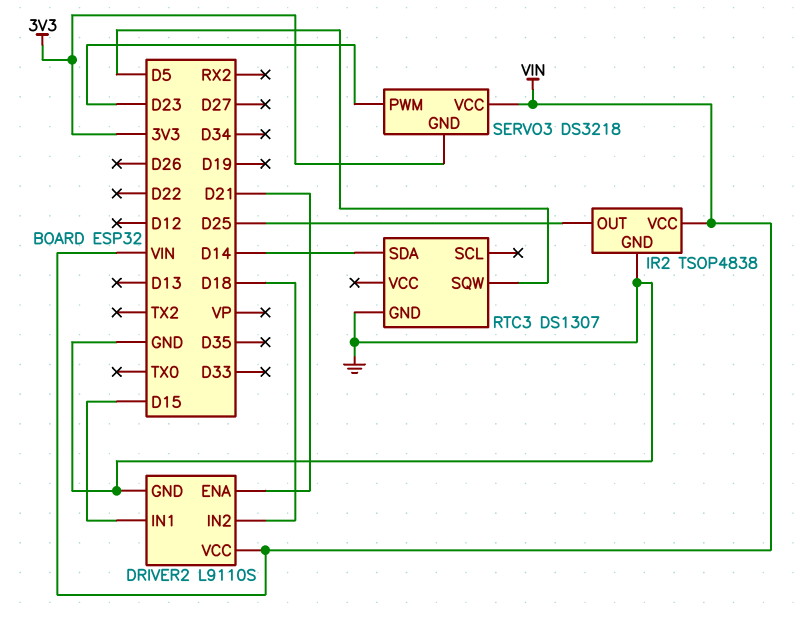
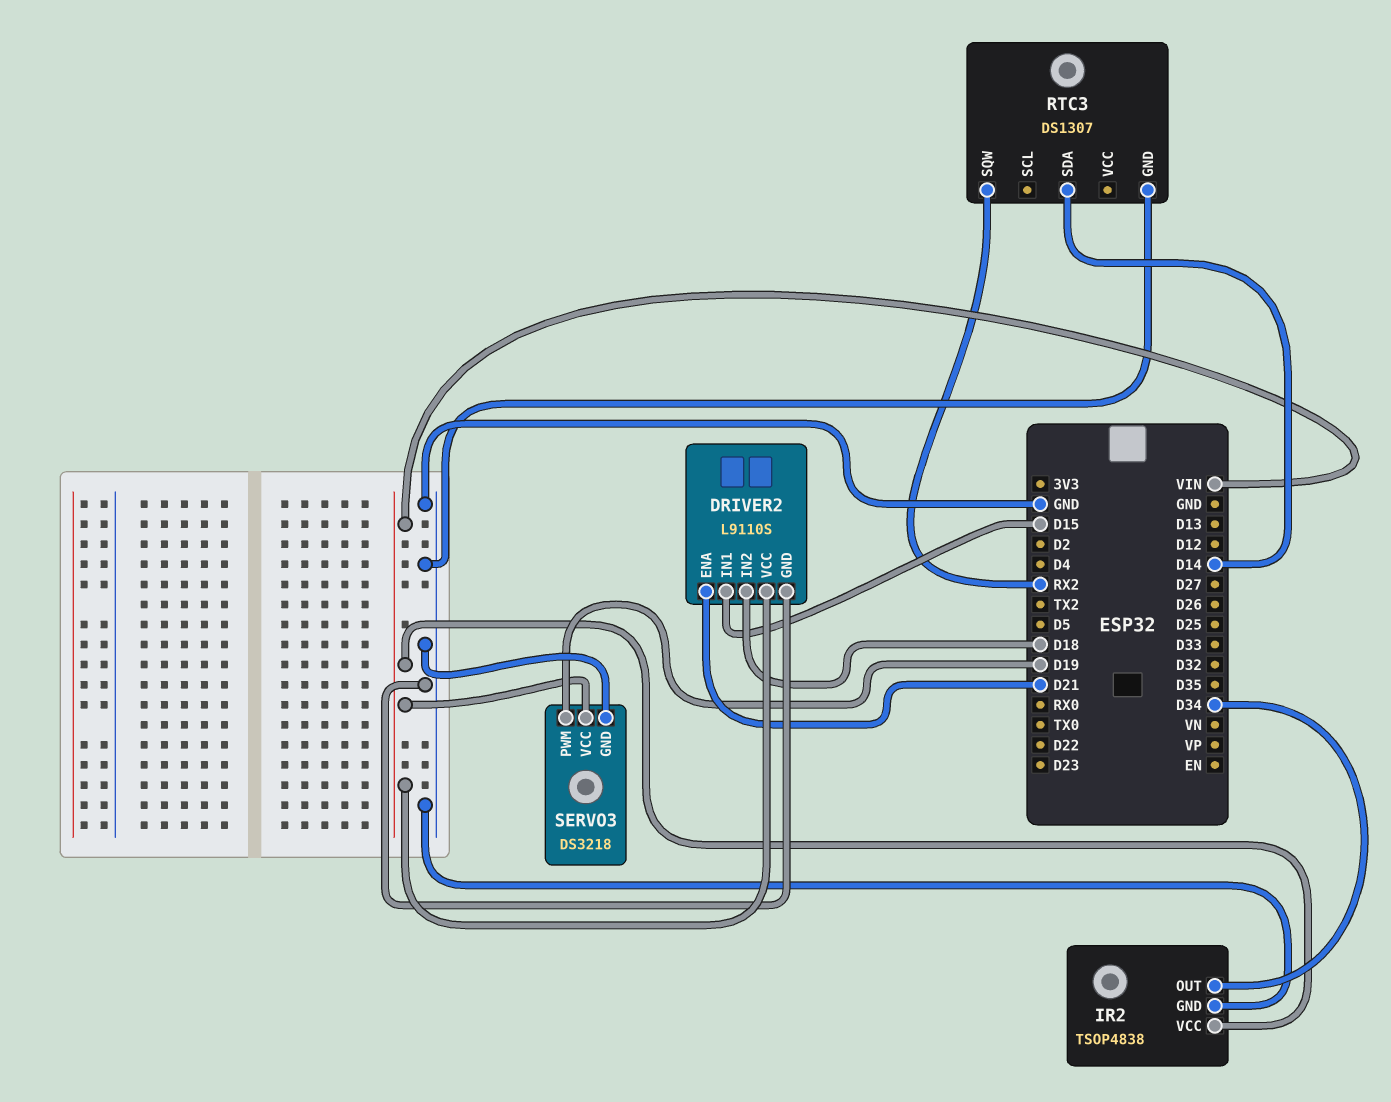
IR2 pin OUT: D25 -> D34
RTC3 pin SQW: D5 -> RX2
SERVO3 pin GND: 3V3 -> GND
SERVO3 pin PWM: D23 -> D19

